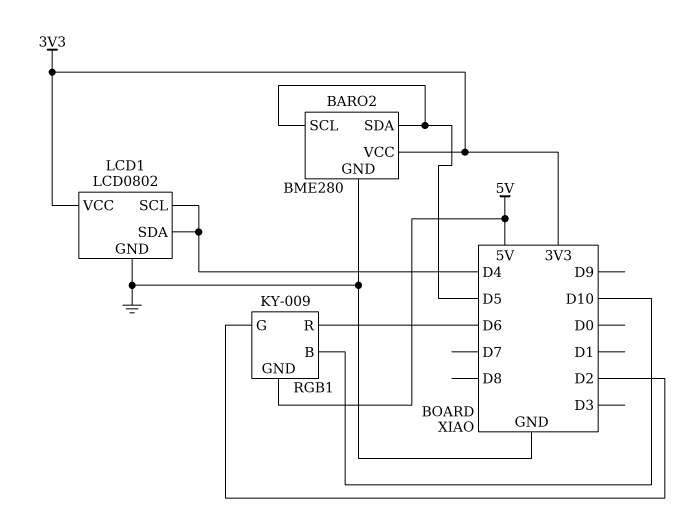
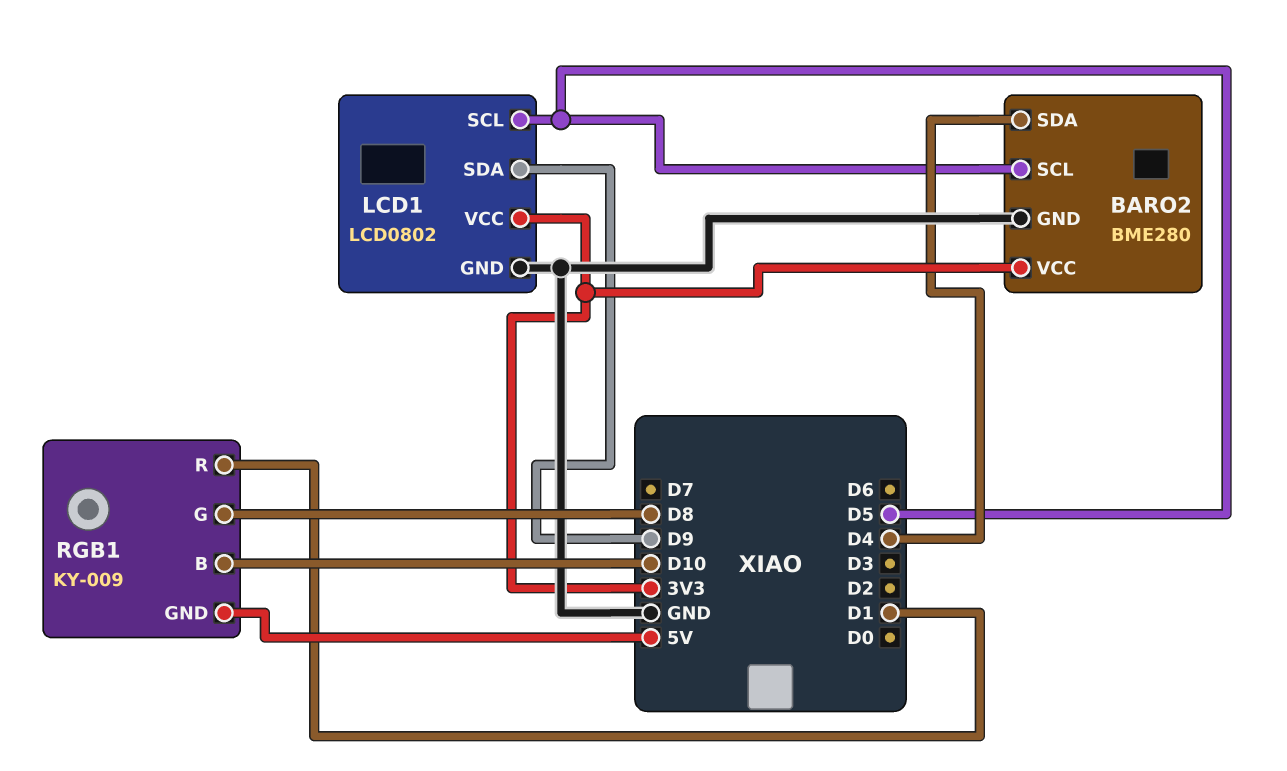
BARO2 pin SDA: D5 -> D4
LCD1 pin SCL: D4 -> D5
LCD1 pin SDA: D4 -> D9
RGB1 pin G: D2 -> D8
RGB1 pin R: D6 -> D1

